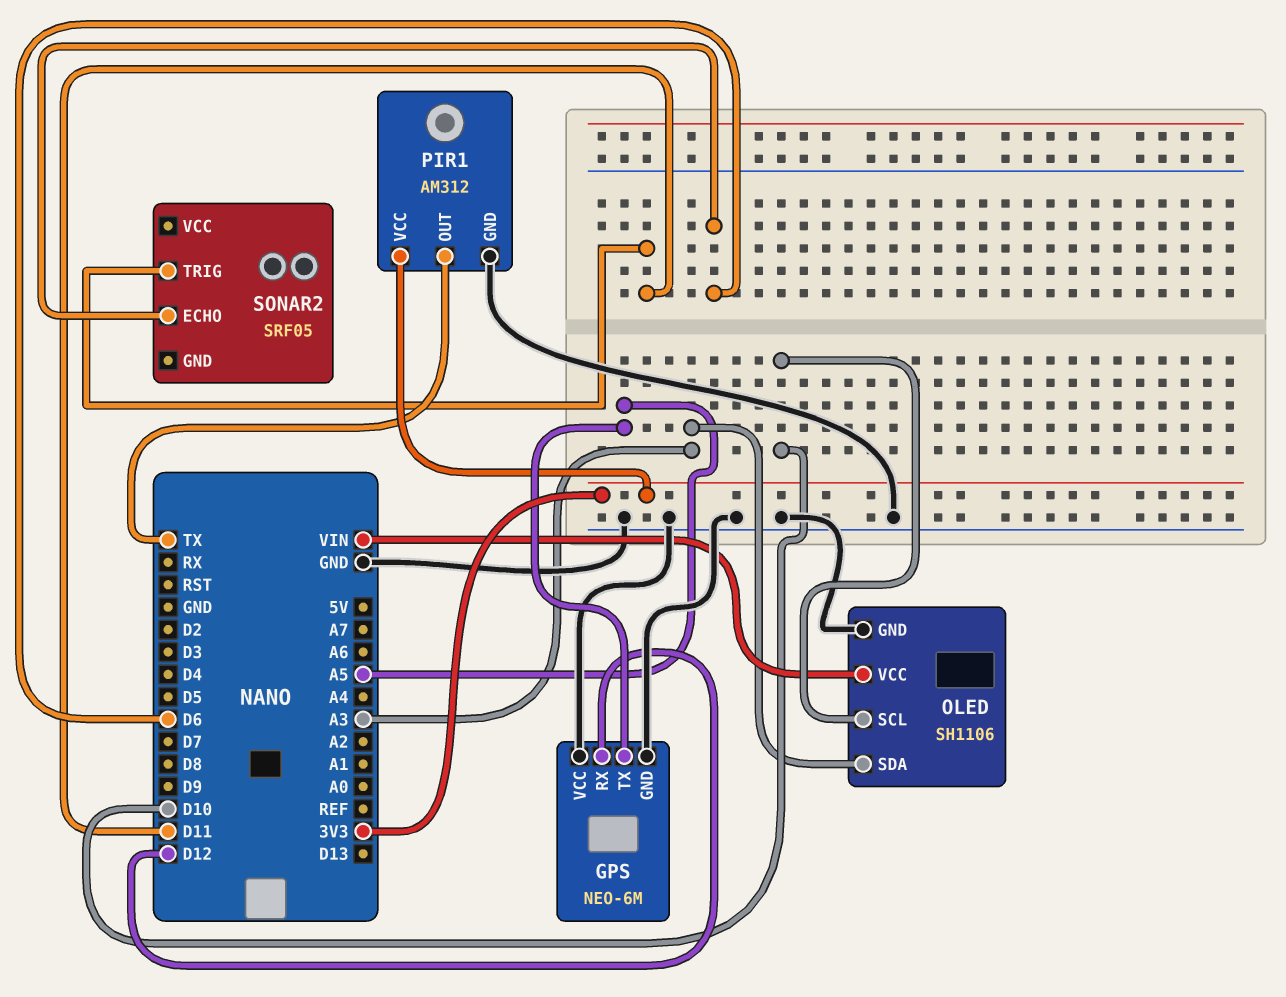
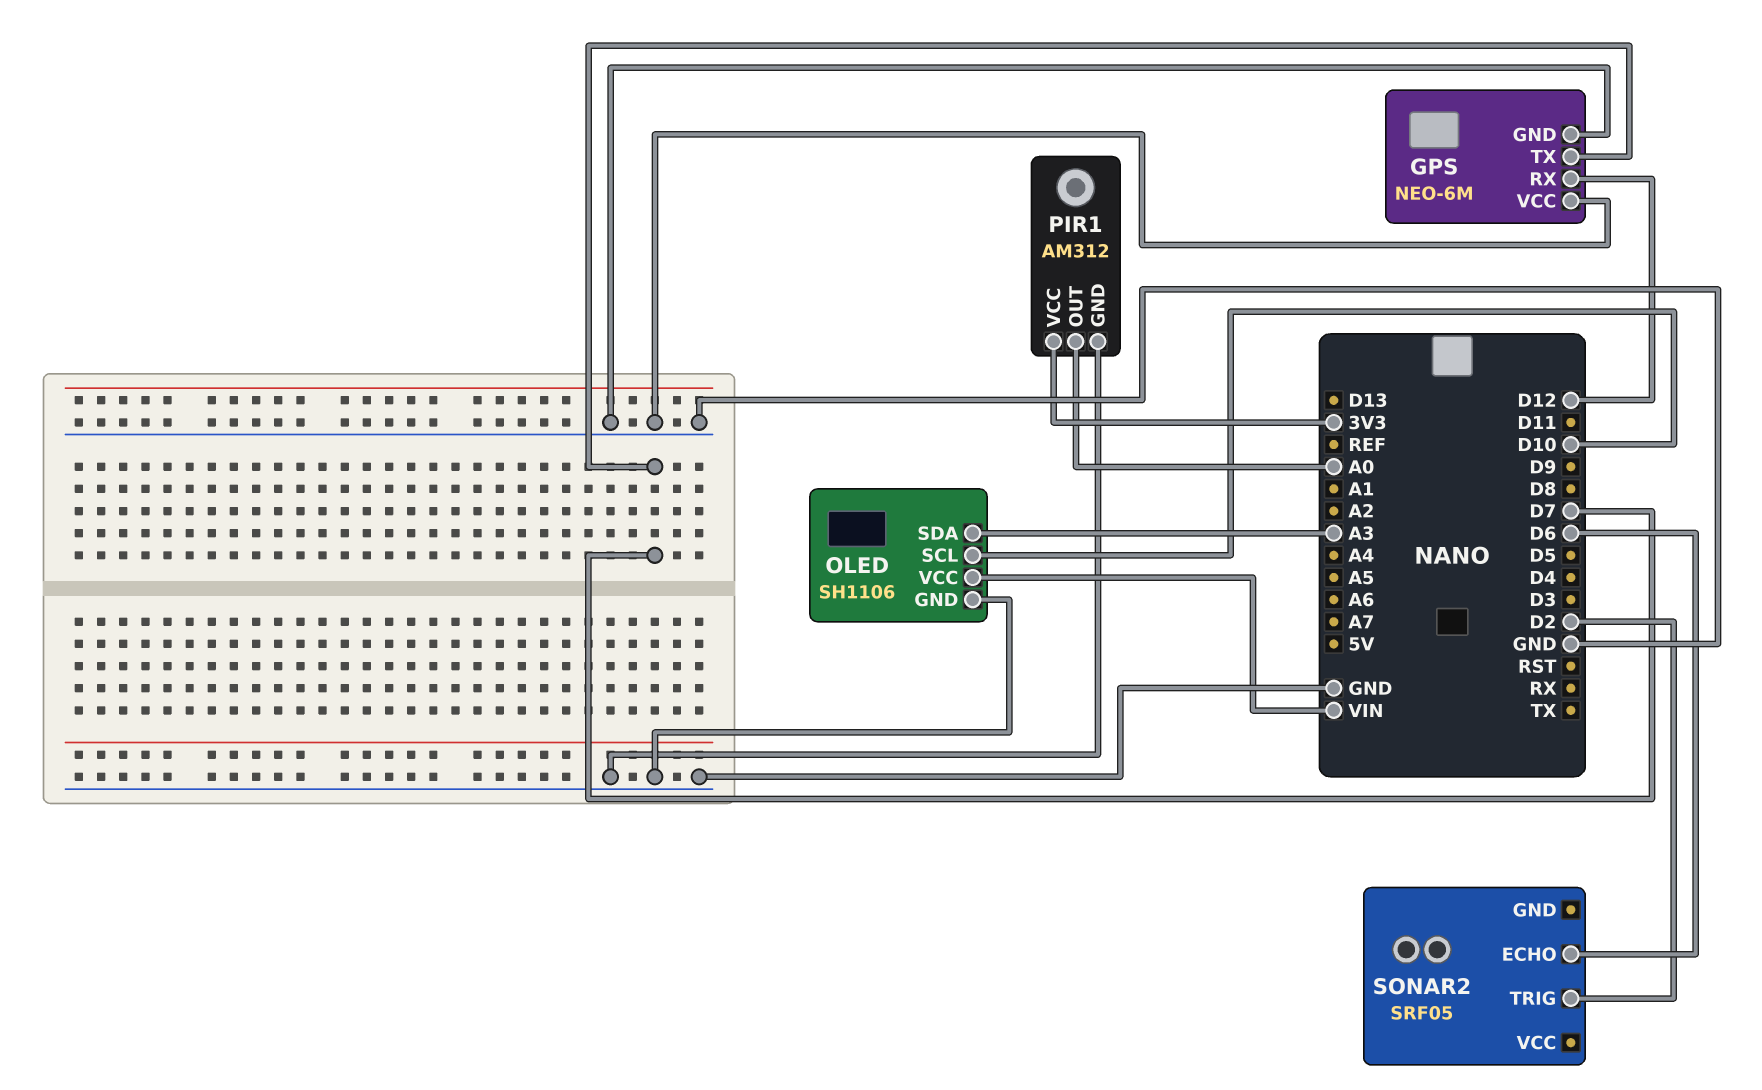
GPS pin TX: A5 -> D7
PIR1 pin OUT: TX -> A0
SONAR2 pin TRIG: D11 -> D2

